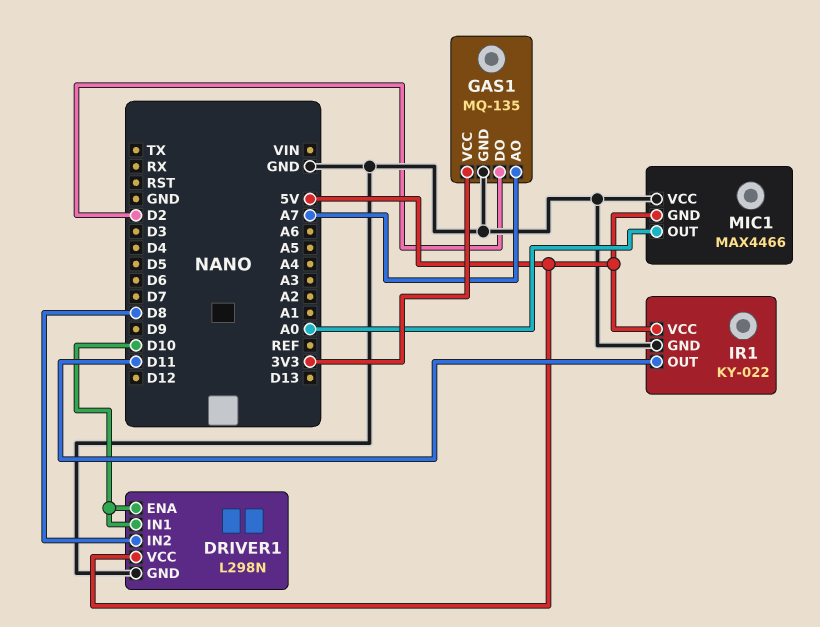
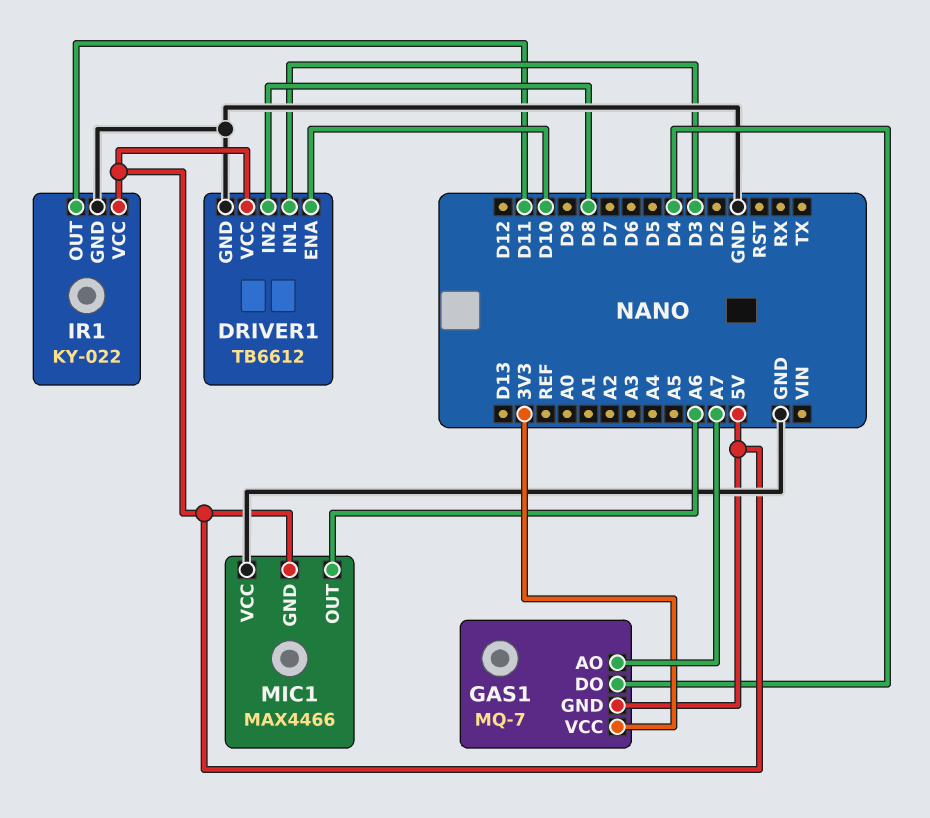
DRIVER1: L298N -> TB6612
DRIVER1 pin IN1: D10 -> D3
GAS1: MQ-135 -> MQ-7
GAS1 pin DO: D2 -> D4
GAS1 pin GND: GND -> 5V
MIC1 pin OUT: A0 -> A6

